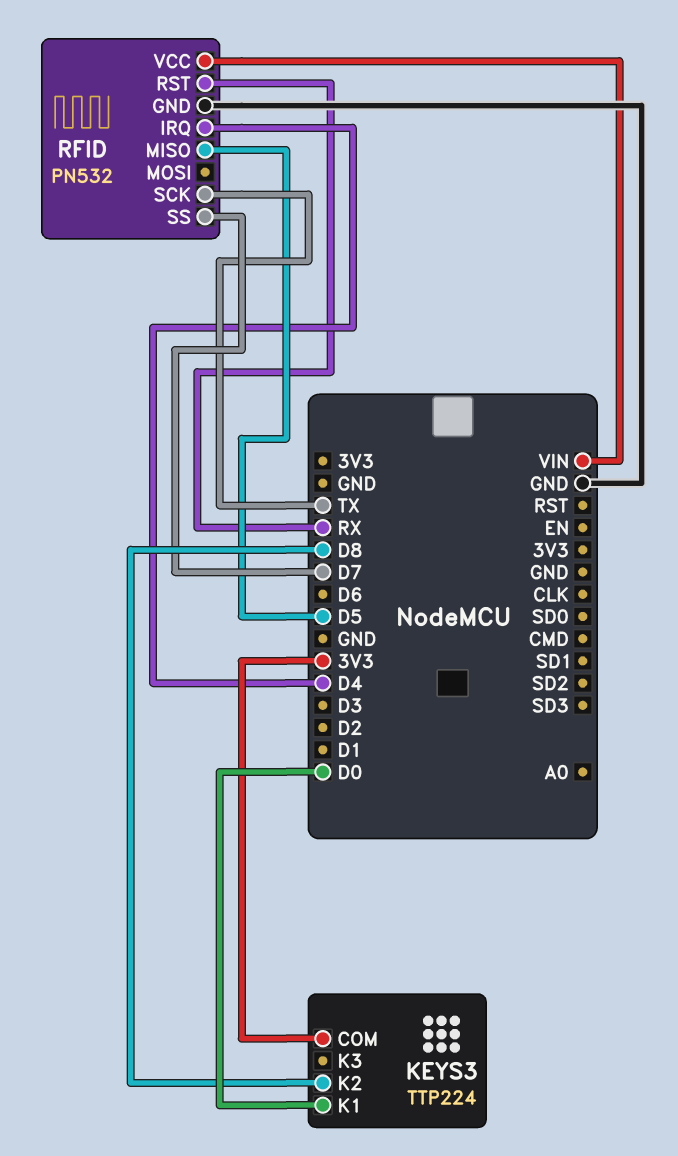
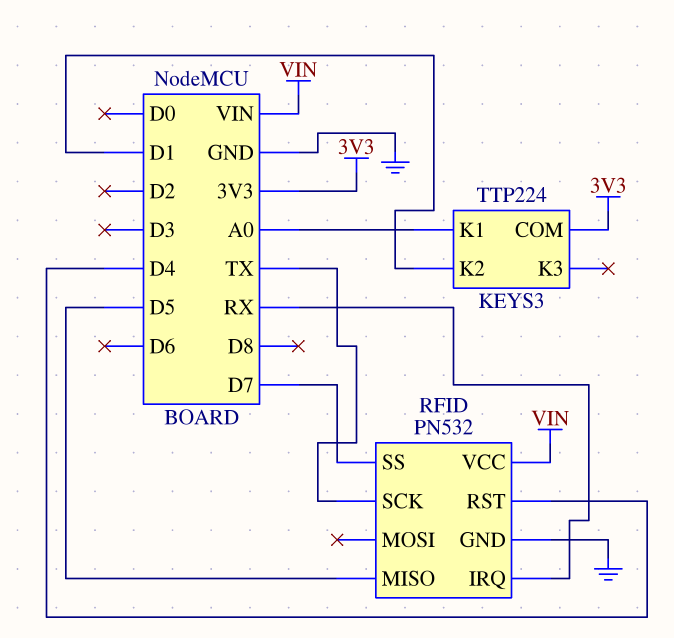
KEYS3 pin K1: D0 -> A0
KEYS3 pin K2: D8 -> D1
RFID pin IRQ: D4 -> RX
RFID pin RST: RX -> D4

